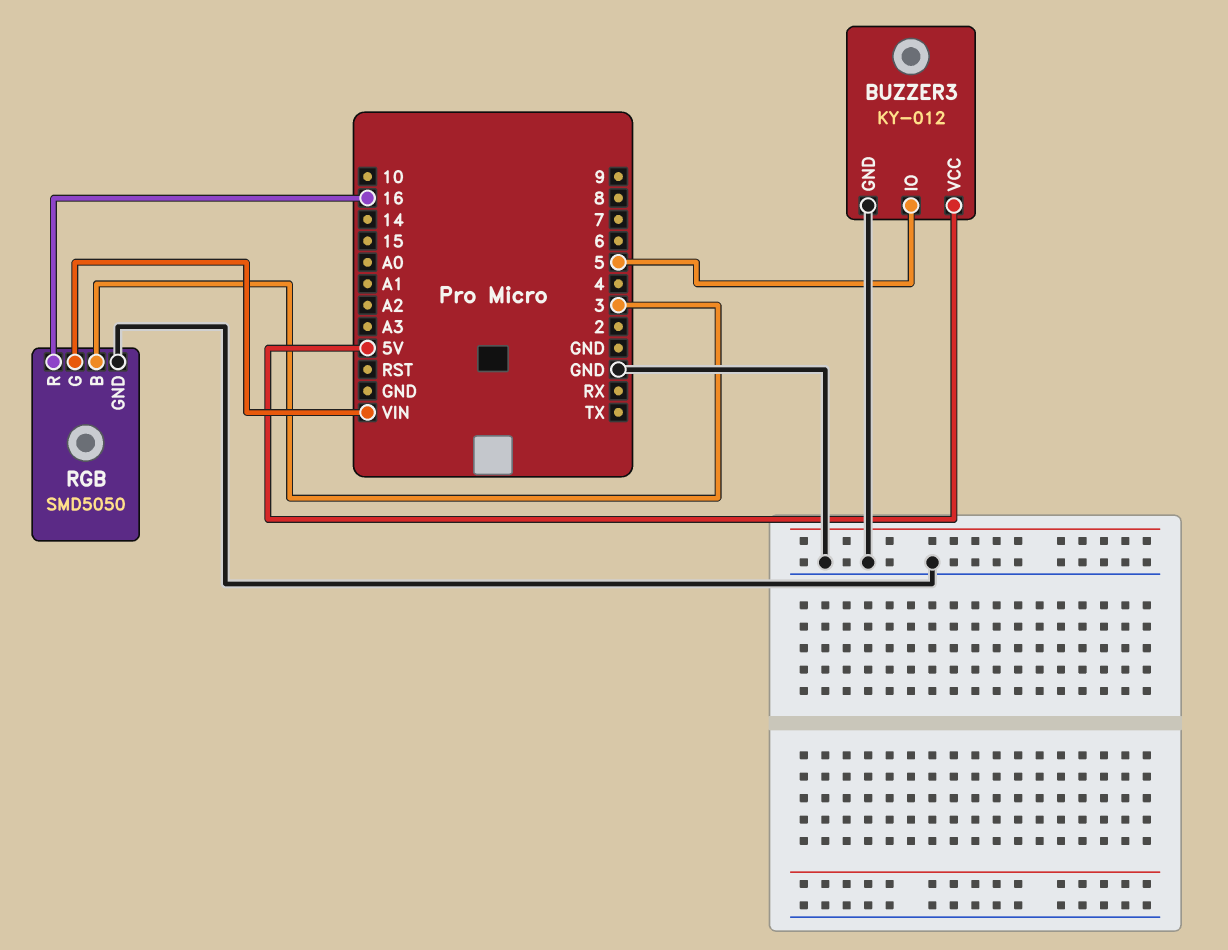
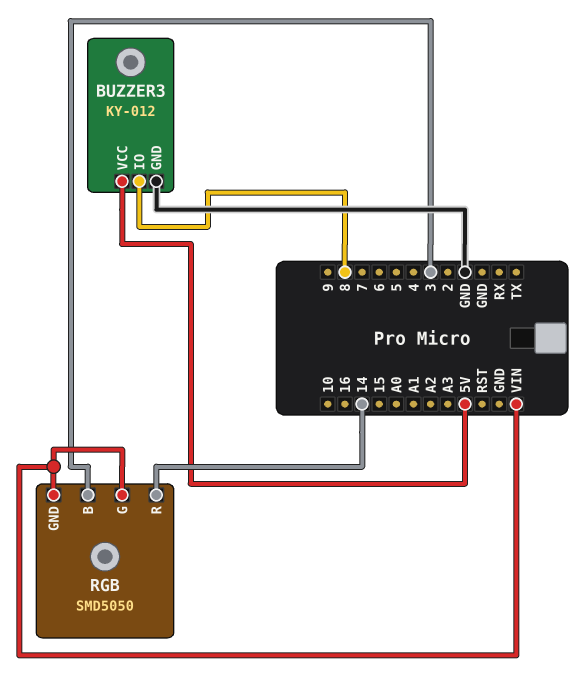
BUZZER3 pin IO: 5 -> 8
RGB pin GND: GND -> VIN
RGB pin R: 16 -> 14

